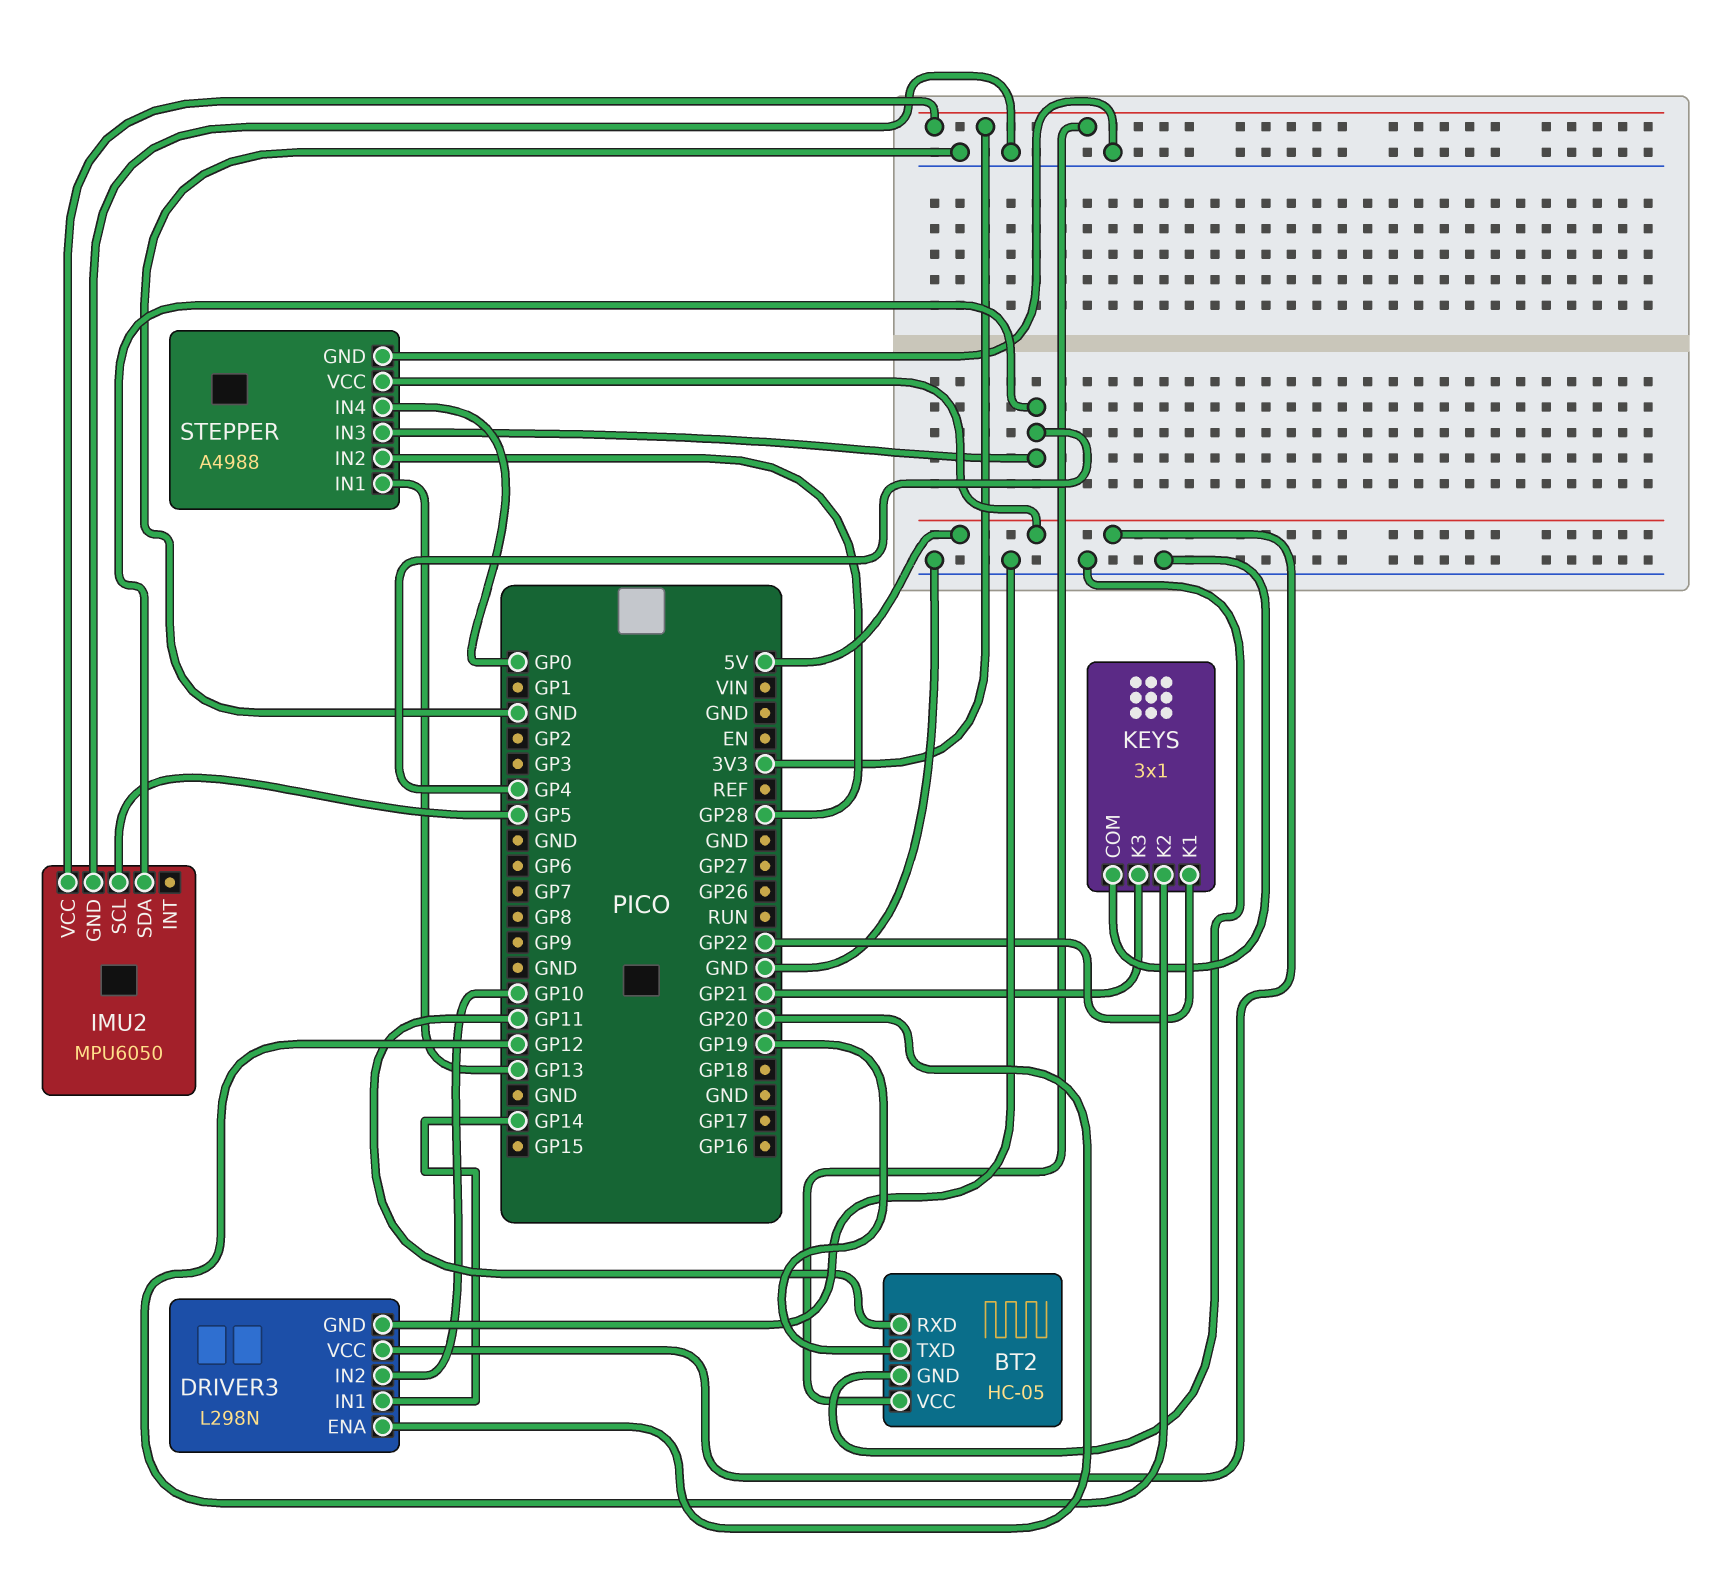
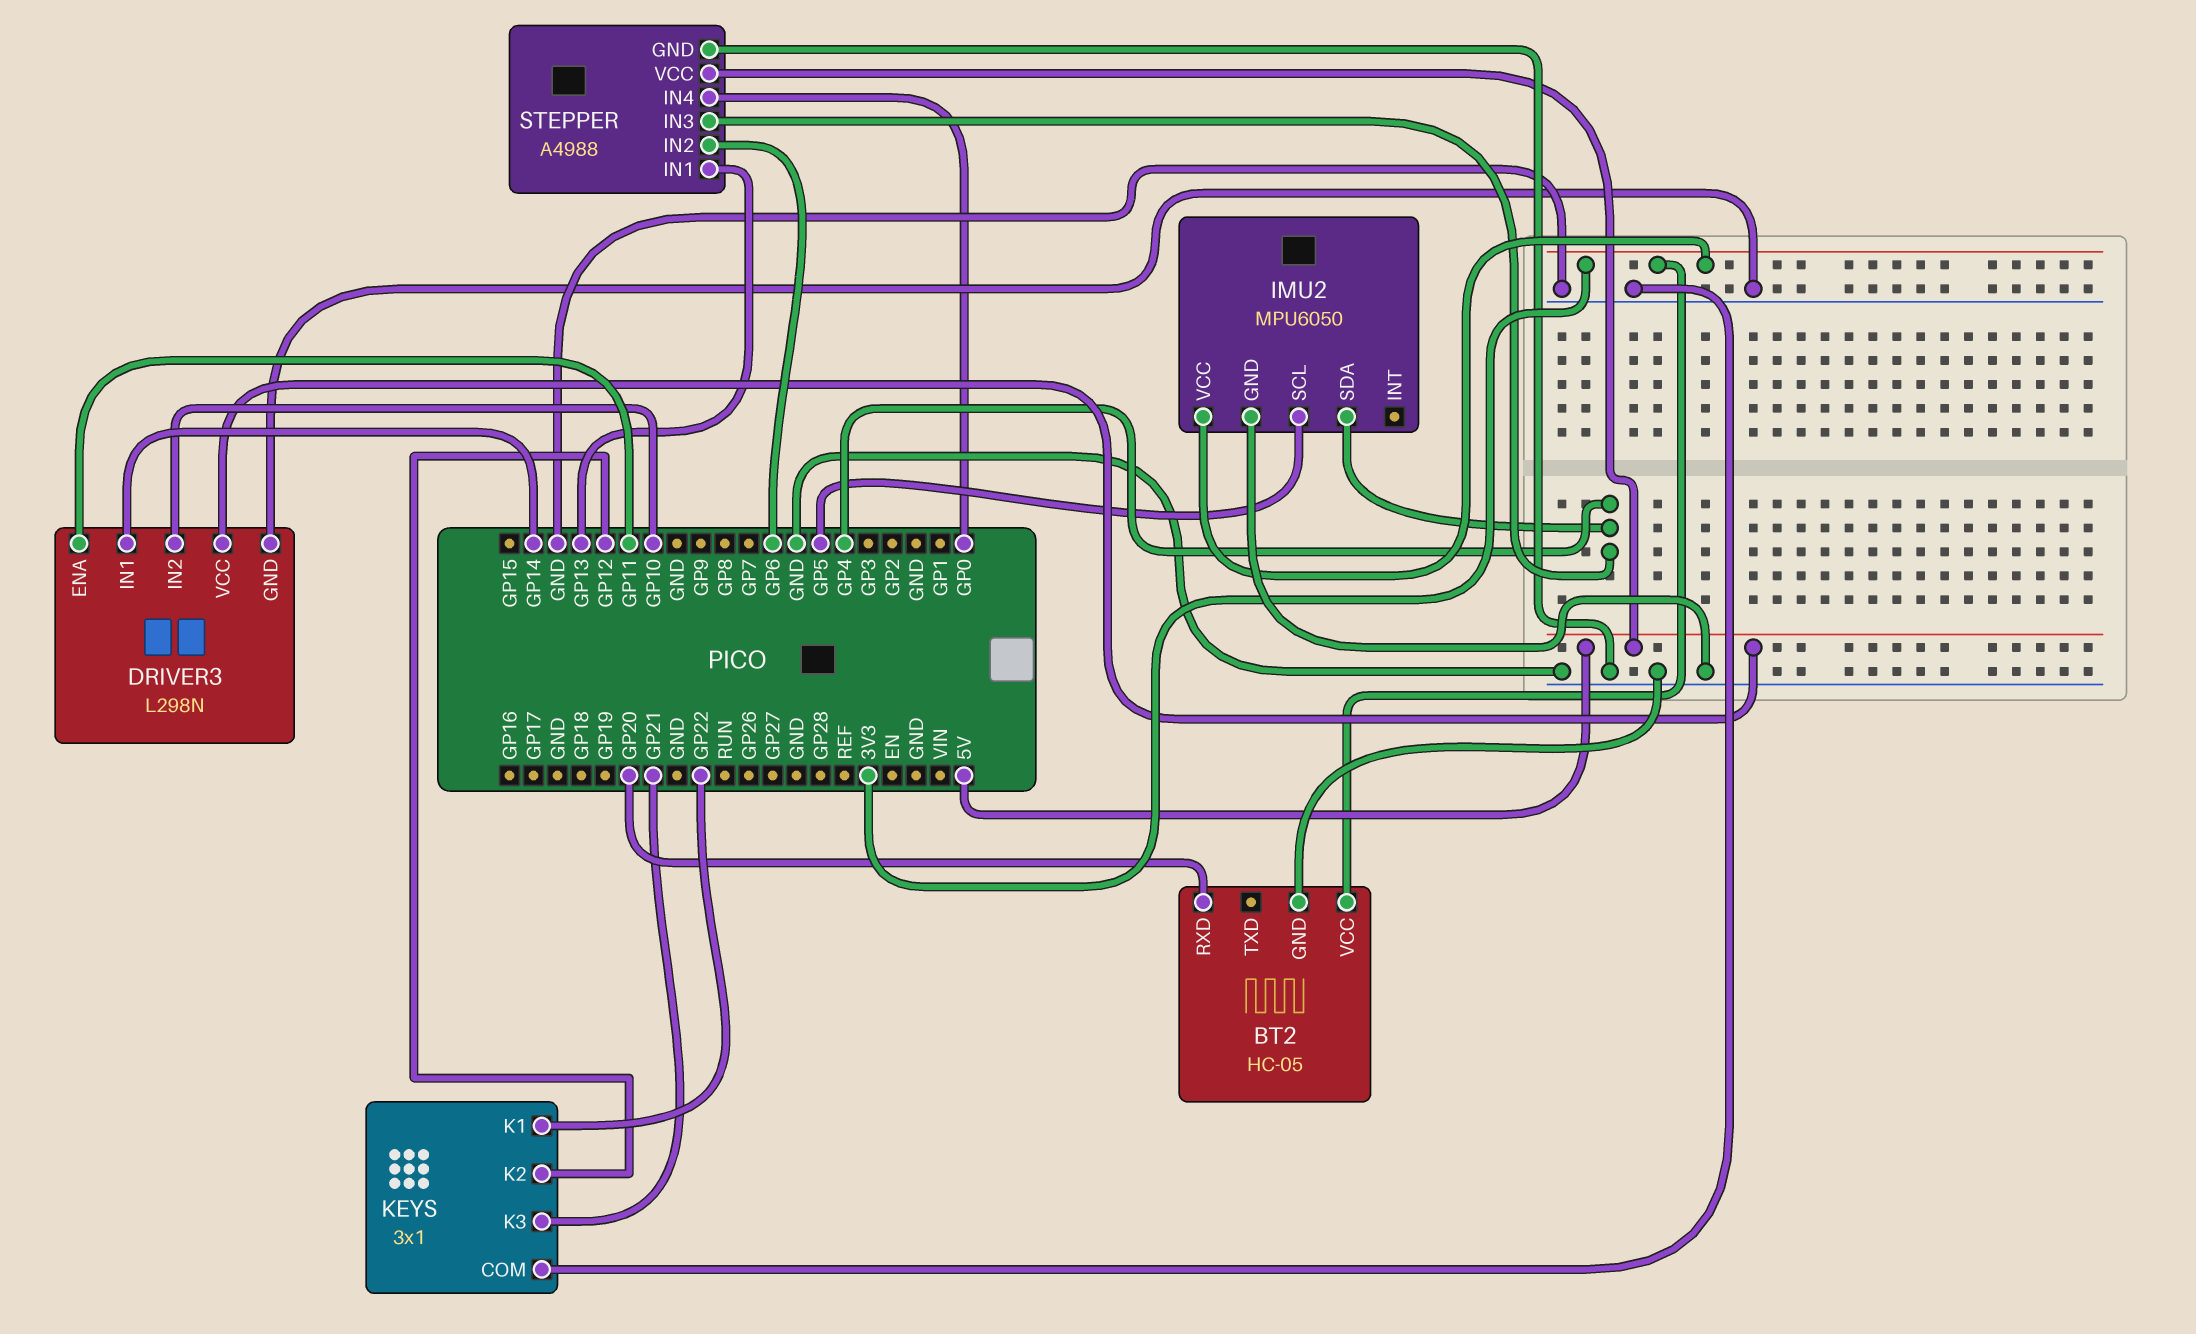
BT2 pin RXD: GP11 -> GP20
BT2 pin TXD: GP19 -> none
DRIVER3 pin ENA: GP20 -> GP11
STEPPER pin IN2: GP28 -> GP6

